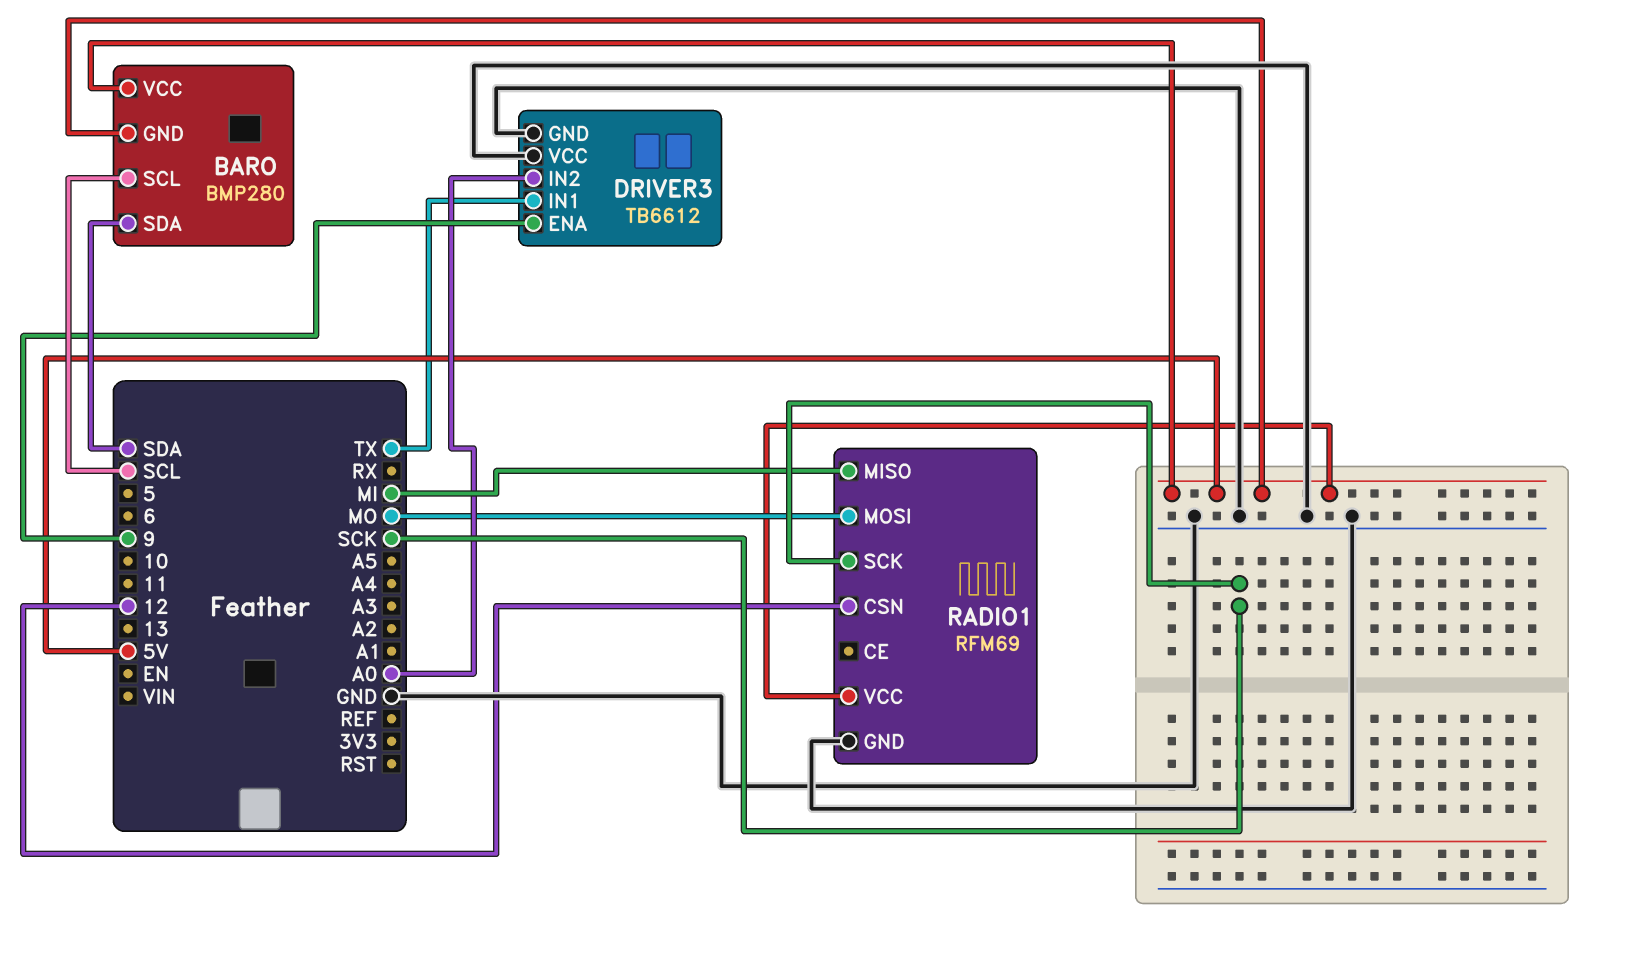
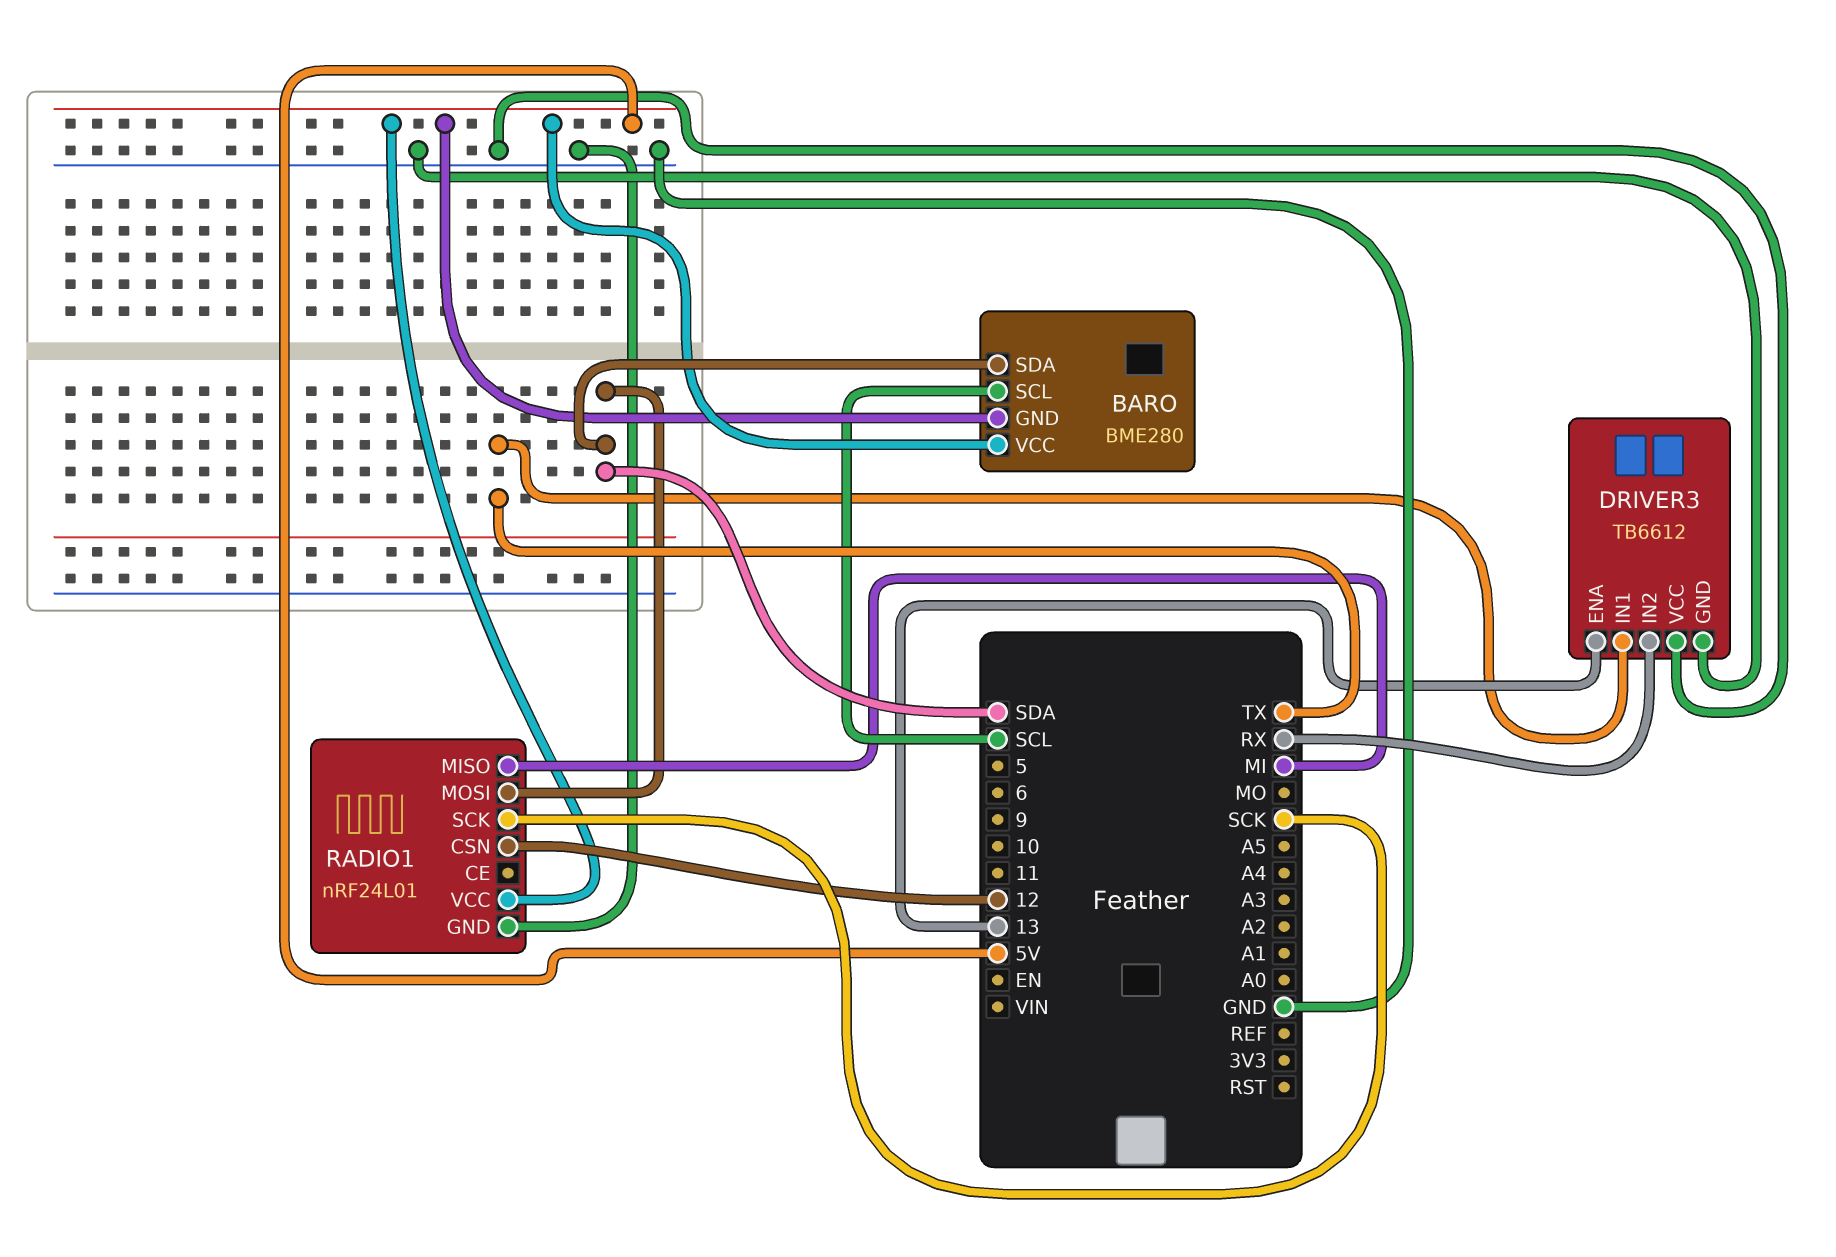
BARO: BMP280 -> BME280
DRIVER3 pin ENA: 9 -> 13
DRIVER3 pin IN2: A0 -> RX
RADIO1: RFM69 -> nRF24L01
RADIO1 pin MOSI: MO -> SDA

